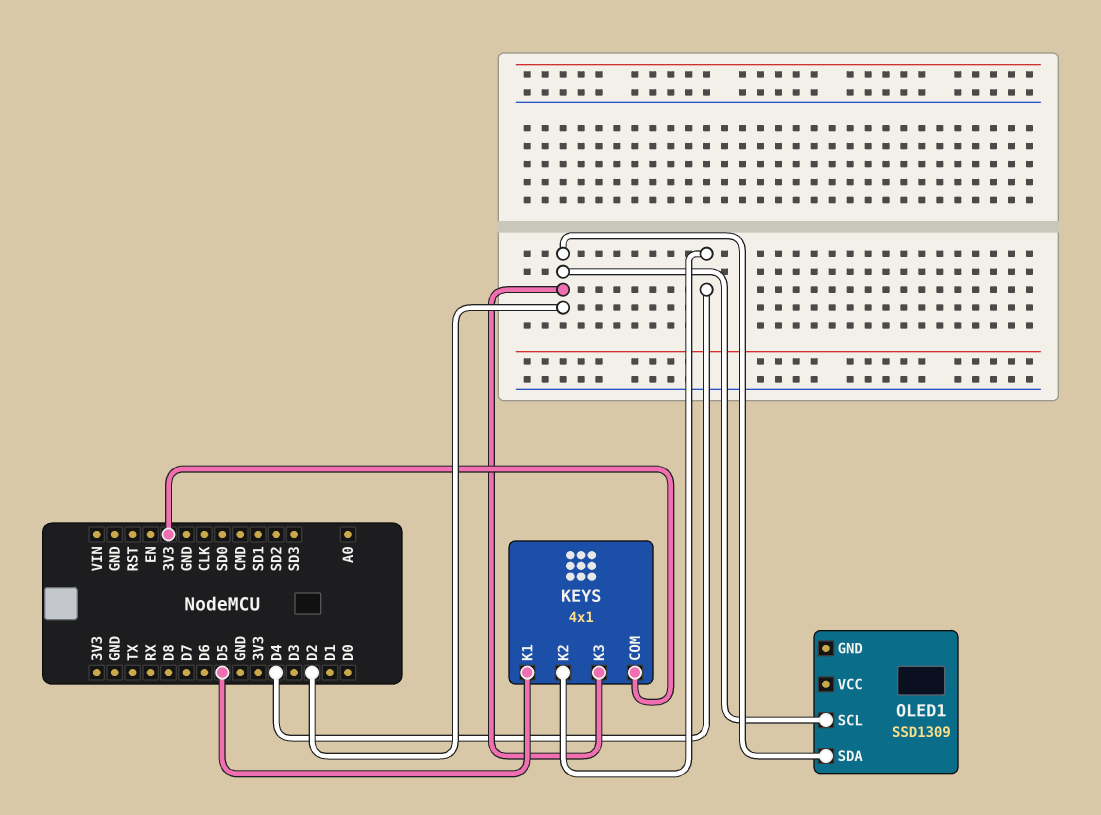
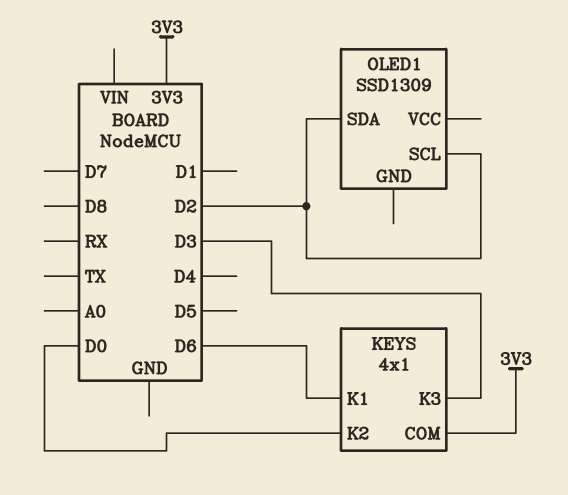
KEYS pin K1: D5 -> D6
KEYS pin K2: D4 -> D0
KEYS pin K3: D2 -> D3

